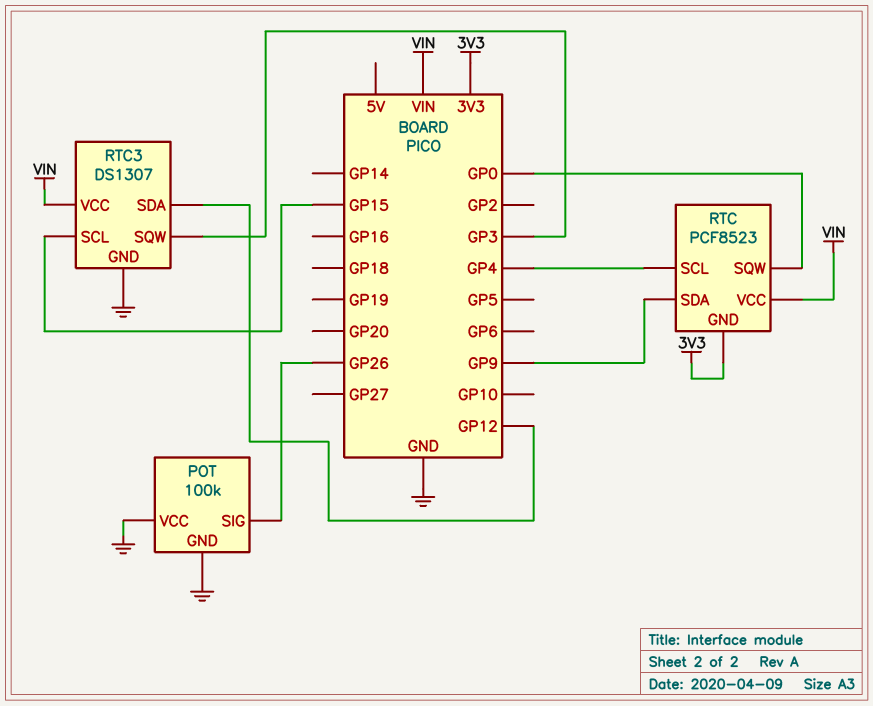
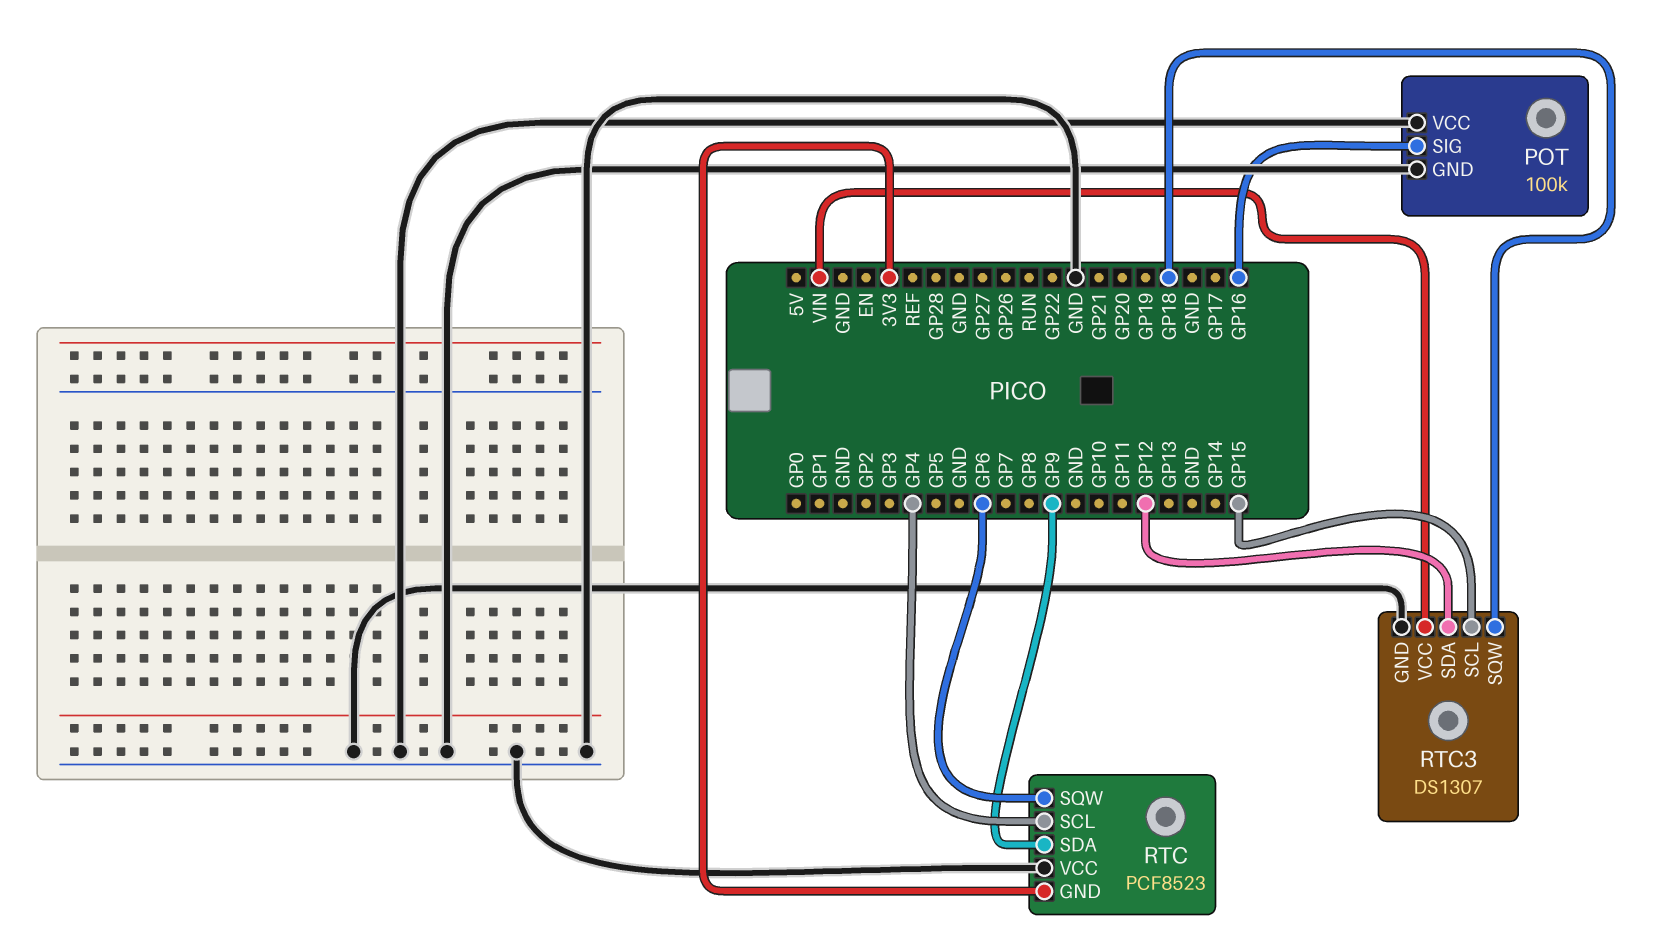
POT pin SIG: GP26 -> GP16
RTC pin SQW: GP0 -> GP6
RTC pin VCC: VIN -> GND
RTC3 pin SQW: GP3 -> GP18

